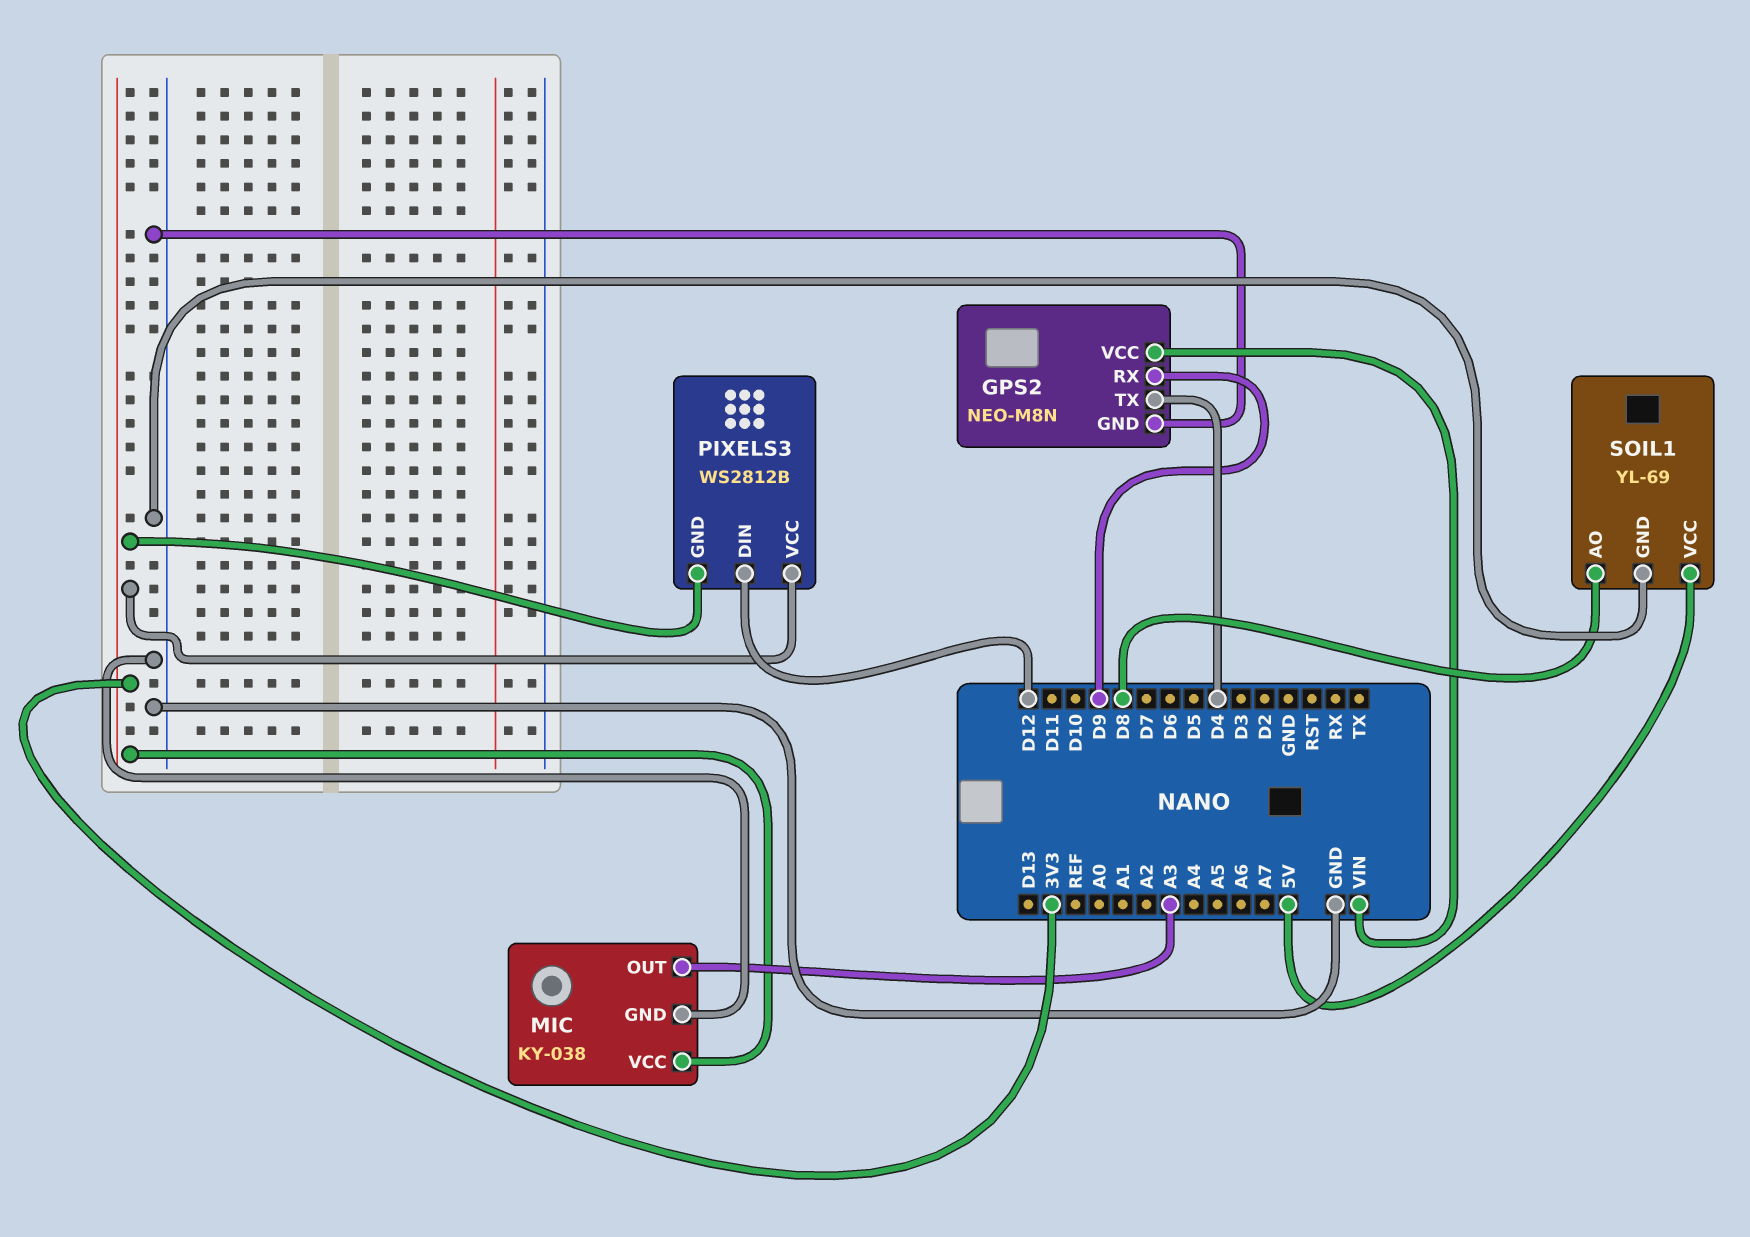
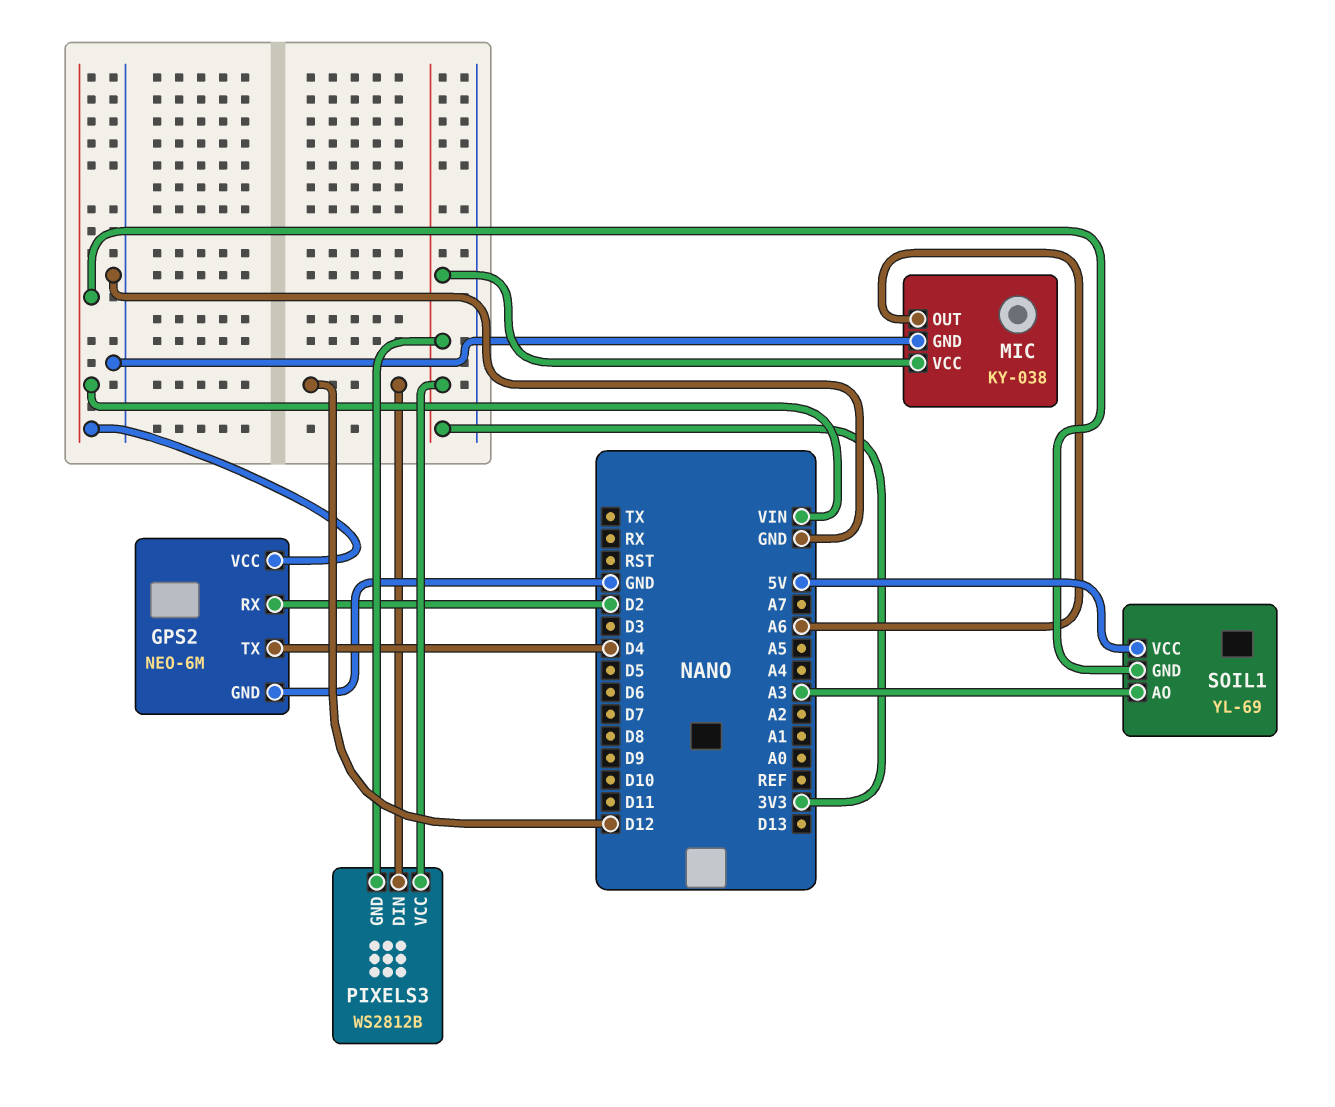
GPS2: NEO-M8N -> NEO-6M
GPS2 pin RX: D9 -> D2
MIC pin OUT: A3 -> A6
SOIL1 pin AO: D8 -> A3
SOIL1 pin GND: GND -> VIN

